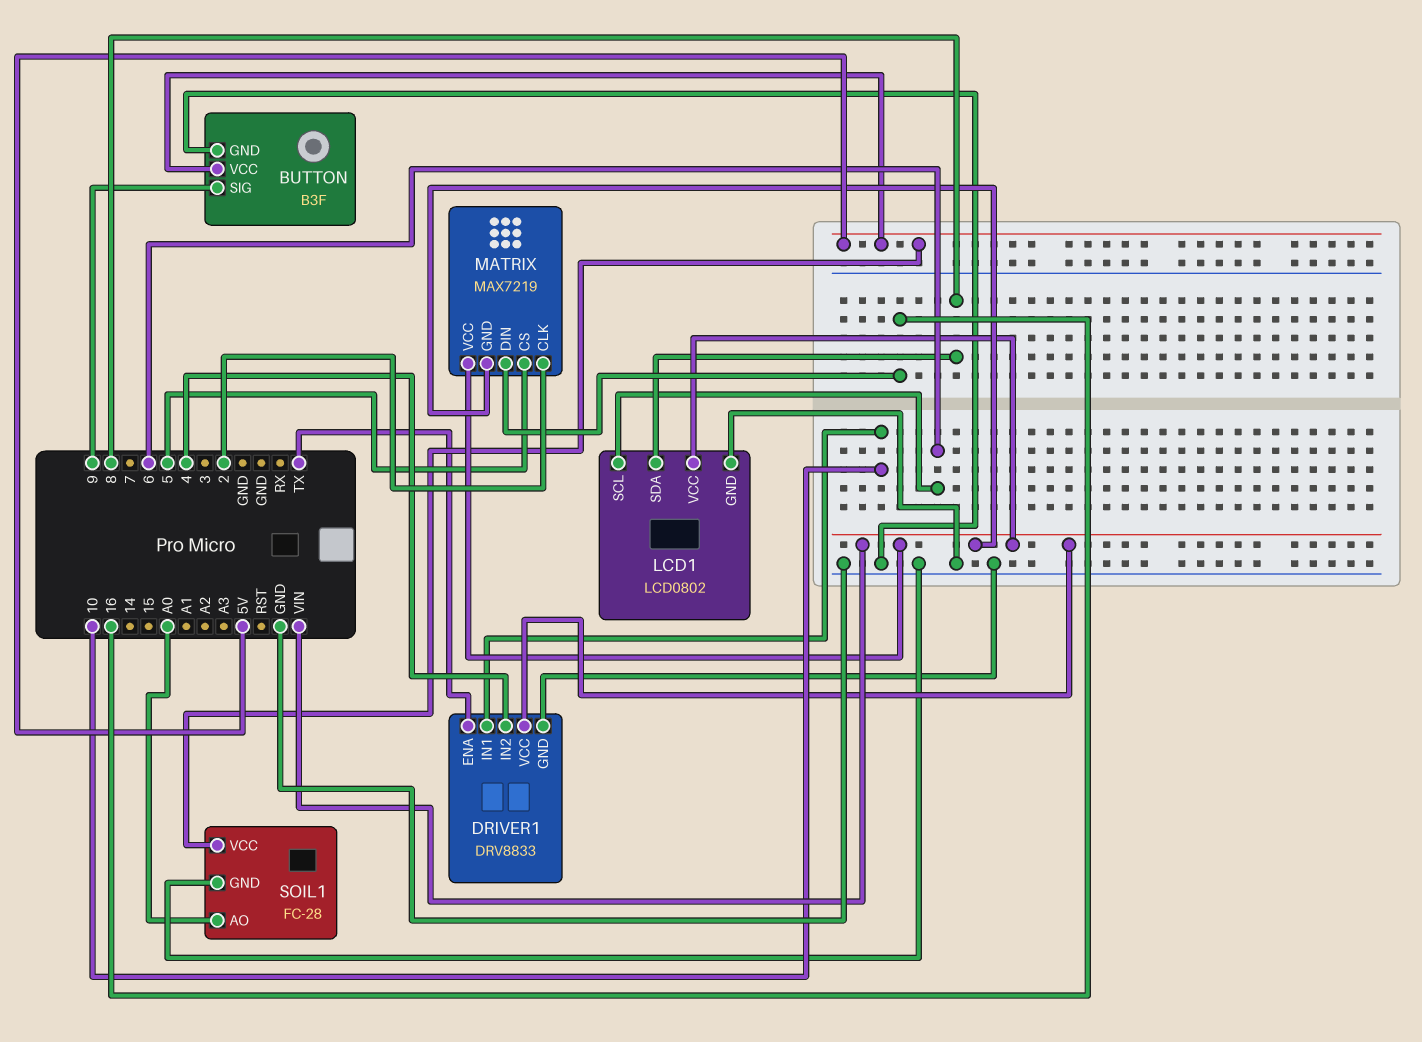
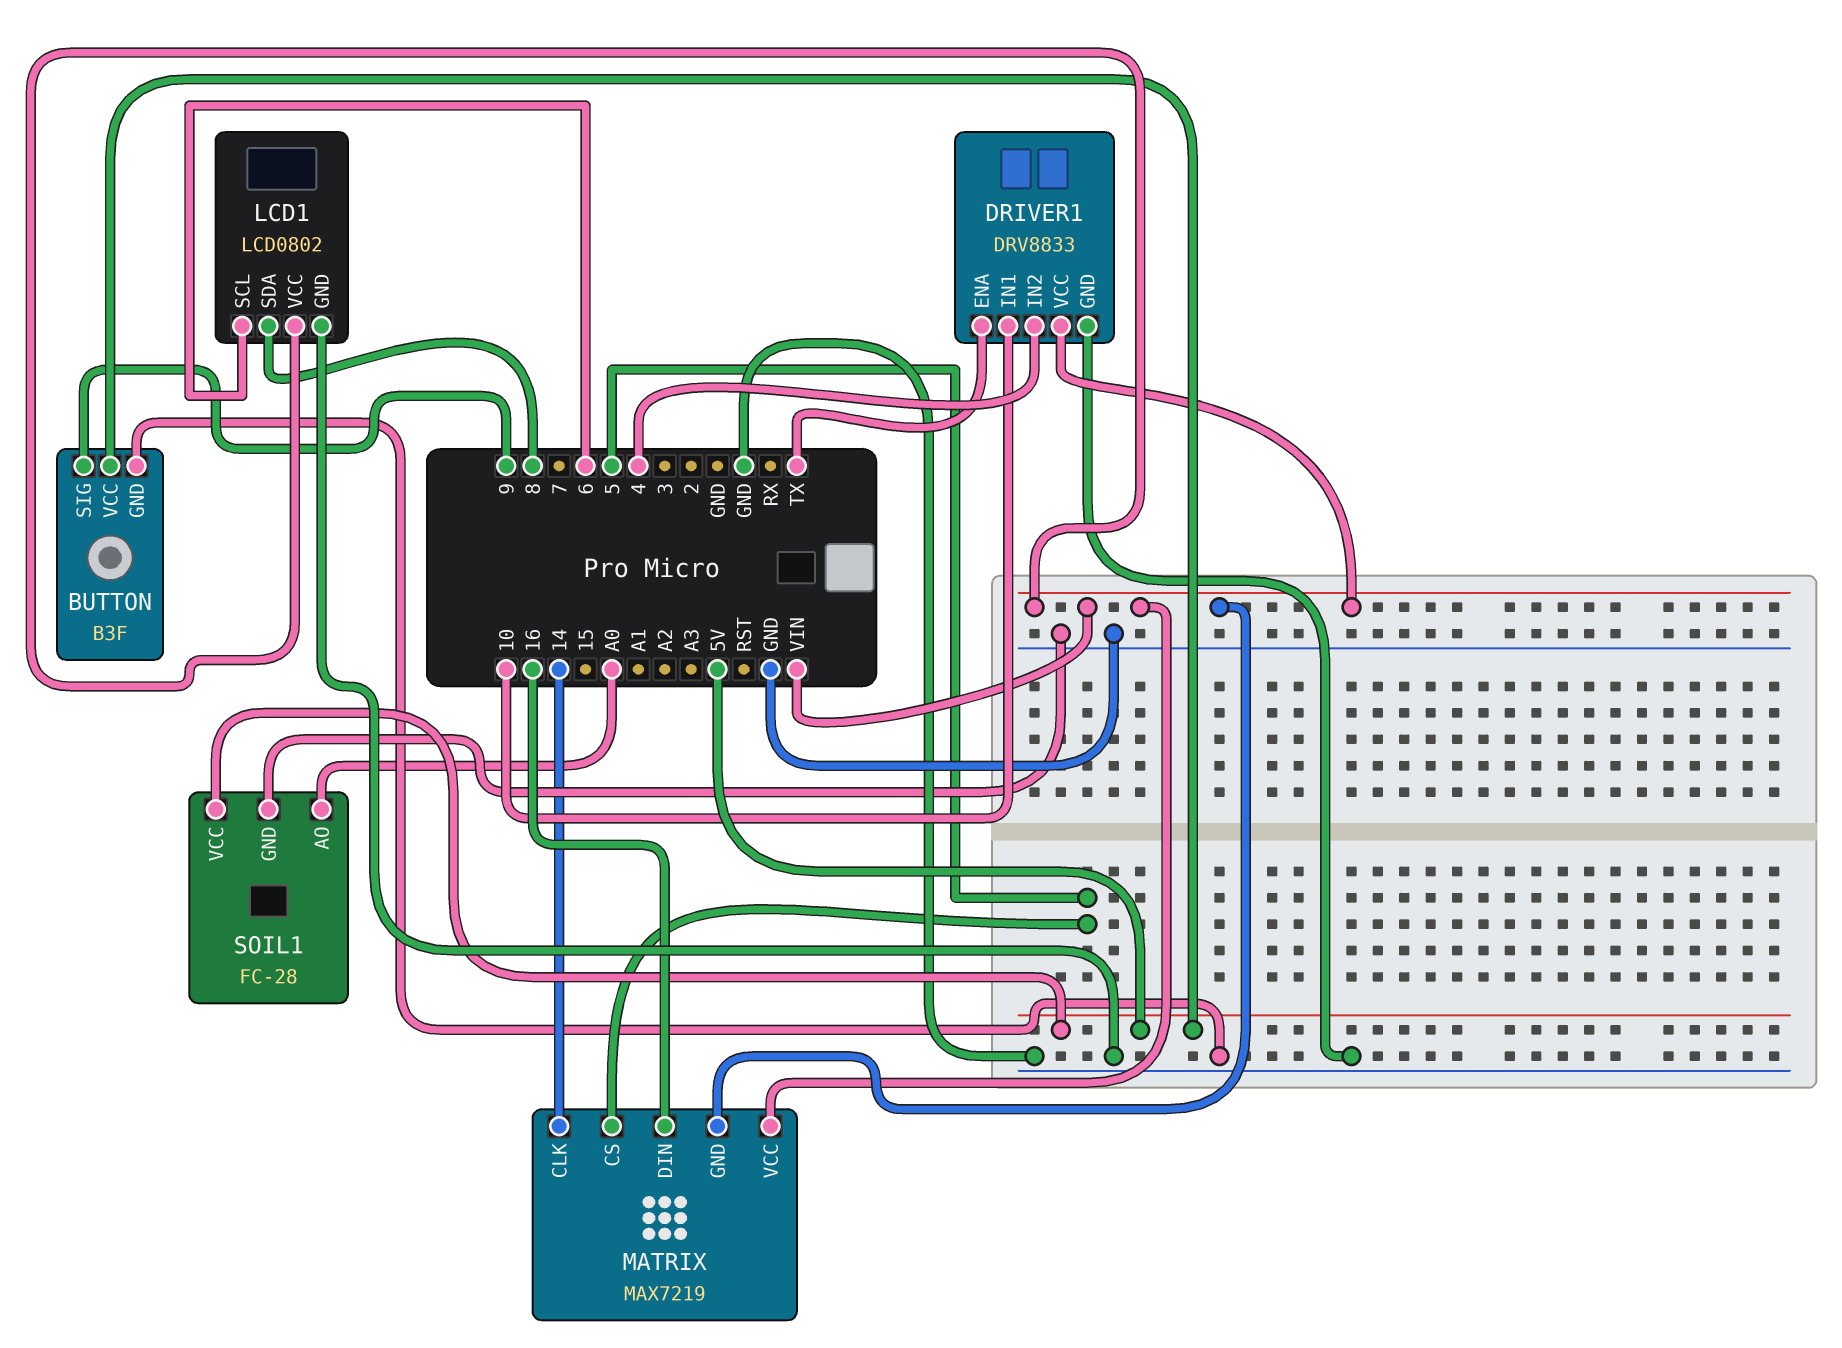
MATRIX pin CLK: 2 -> 14

